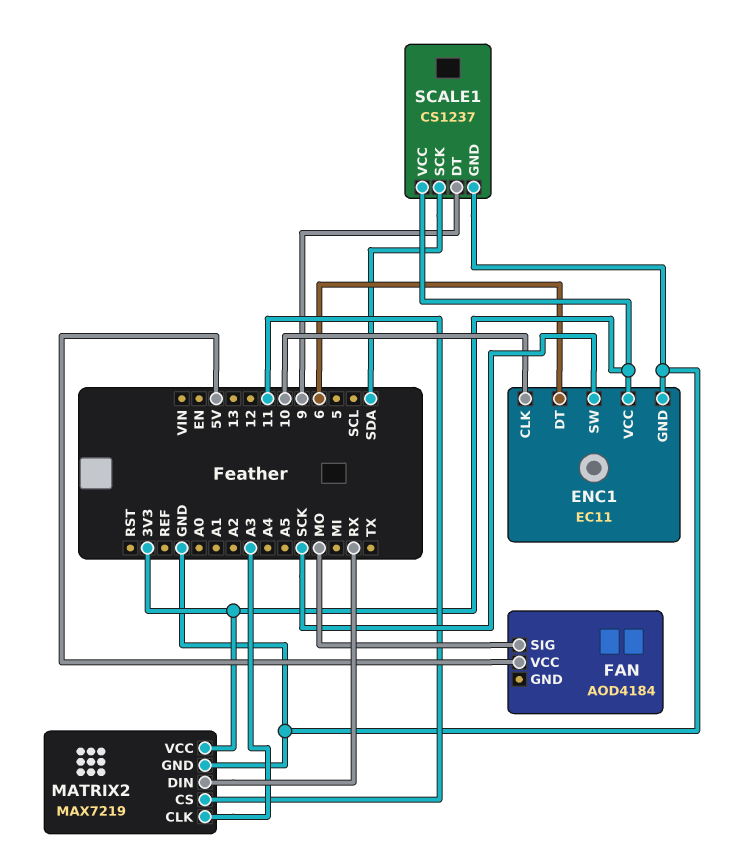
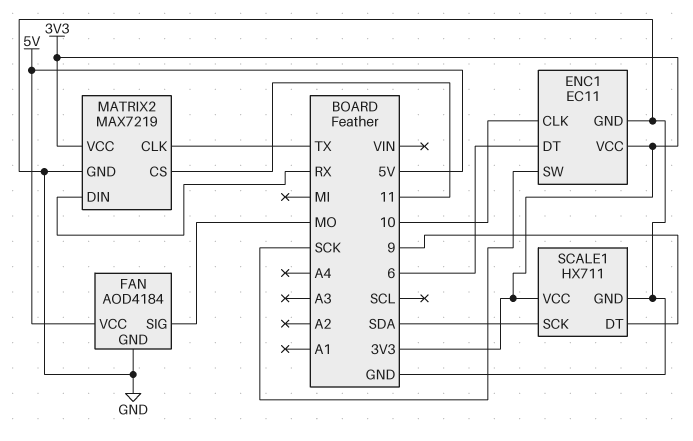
FAN pin GND: none -> GND
MATRIX2 pin CLK: A3 -> TX
SCALE1: CS1237 -> HX711

